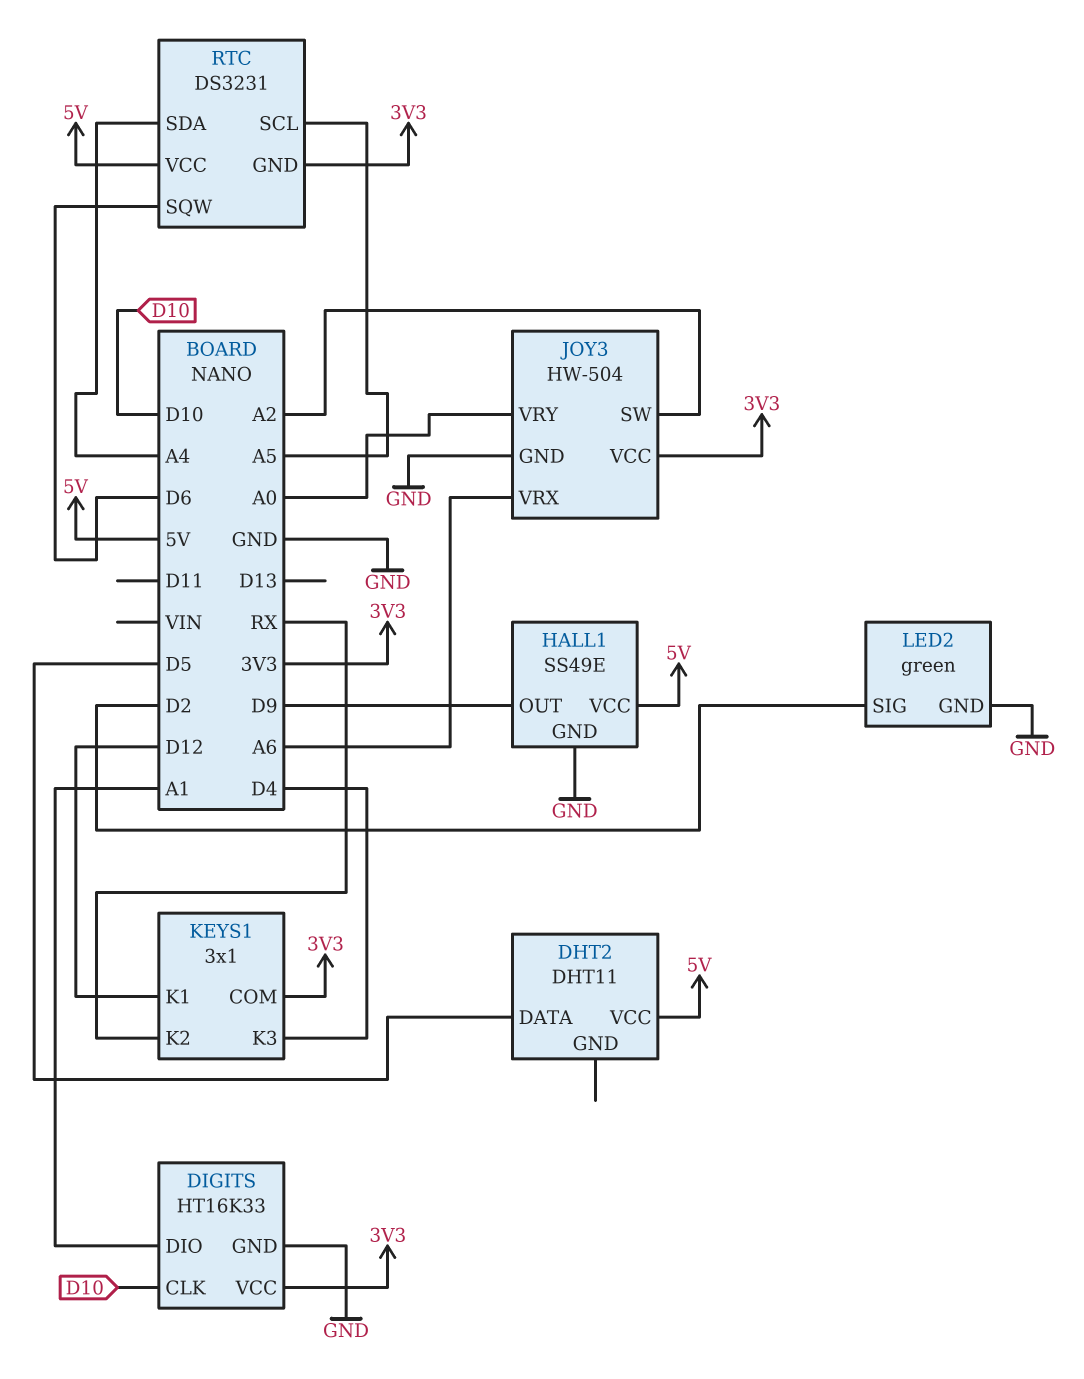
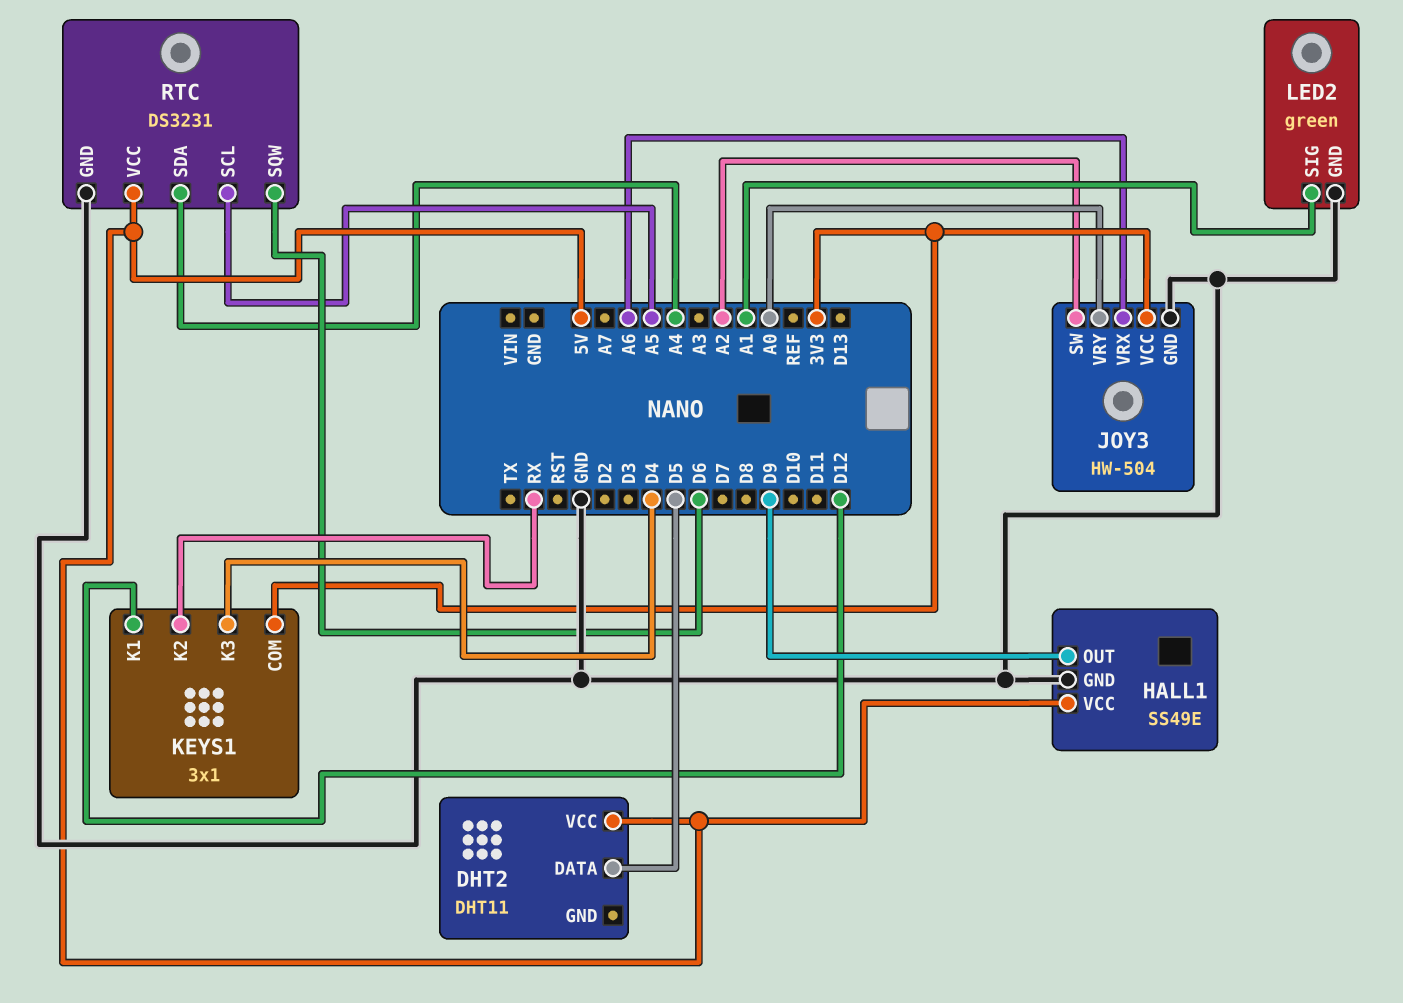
DIGITS: HT16K33 -> none
DIGITS pin CLK: D10 -> none
DIGITS pin DIO: A1 -> none
DIGITS pin GND: GND -> none
DIGITS pin VCC: 3V3 -> none
LED2 pin SIG: D2 -> A1
RTC pin GND: 3V3 -> GND

